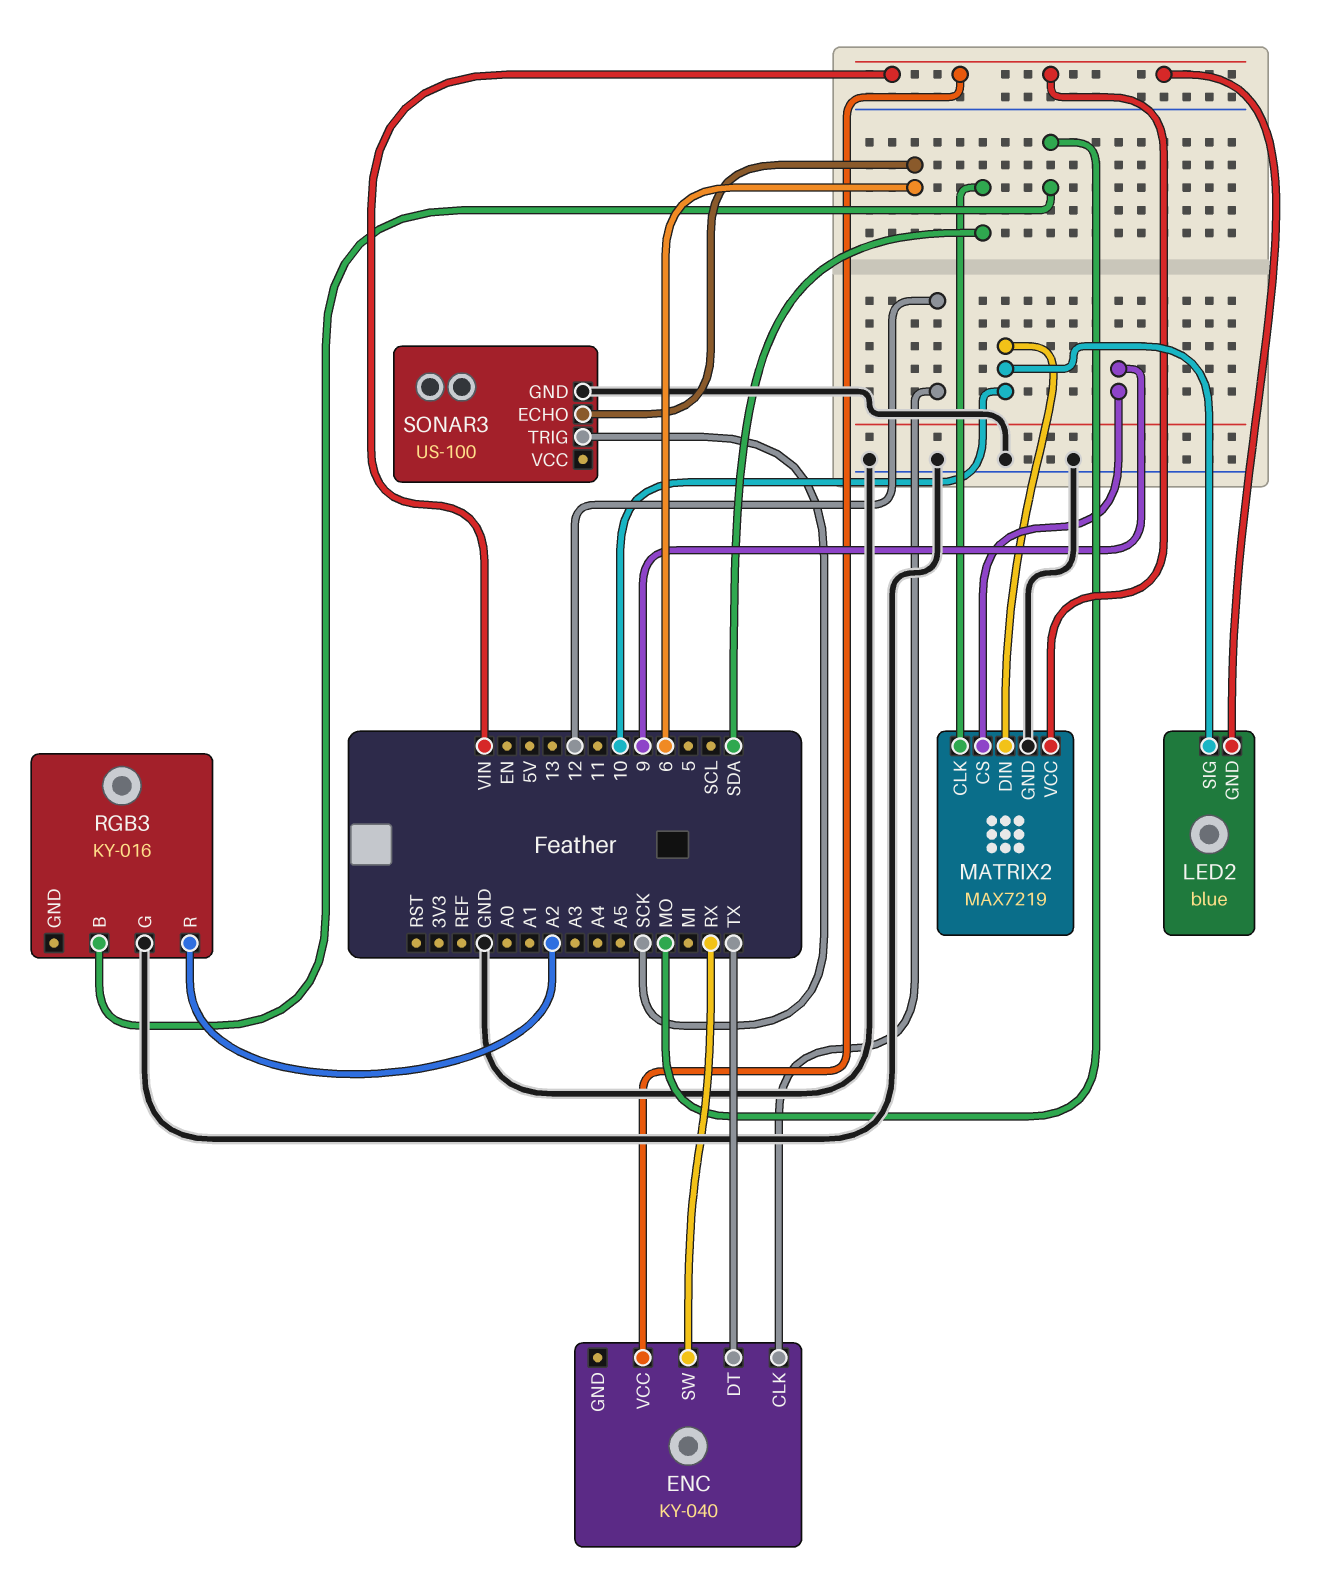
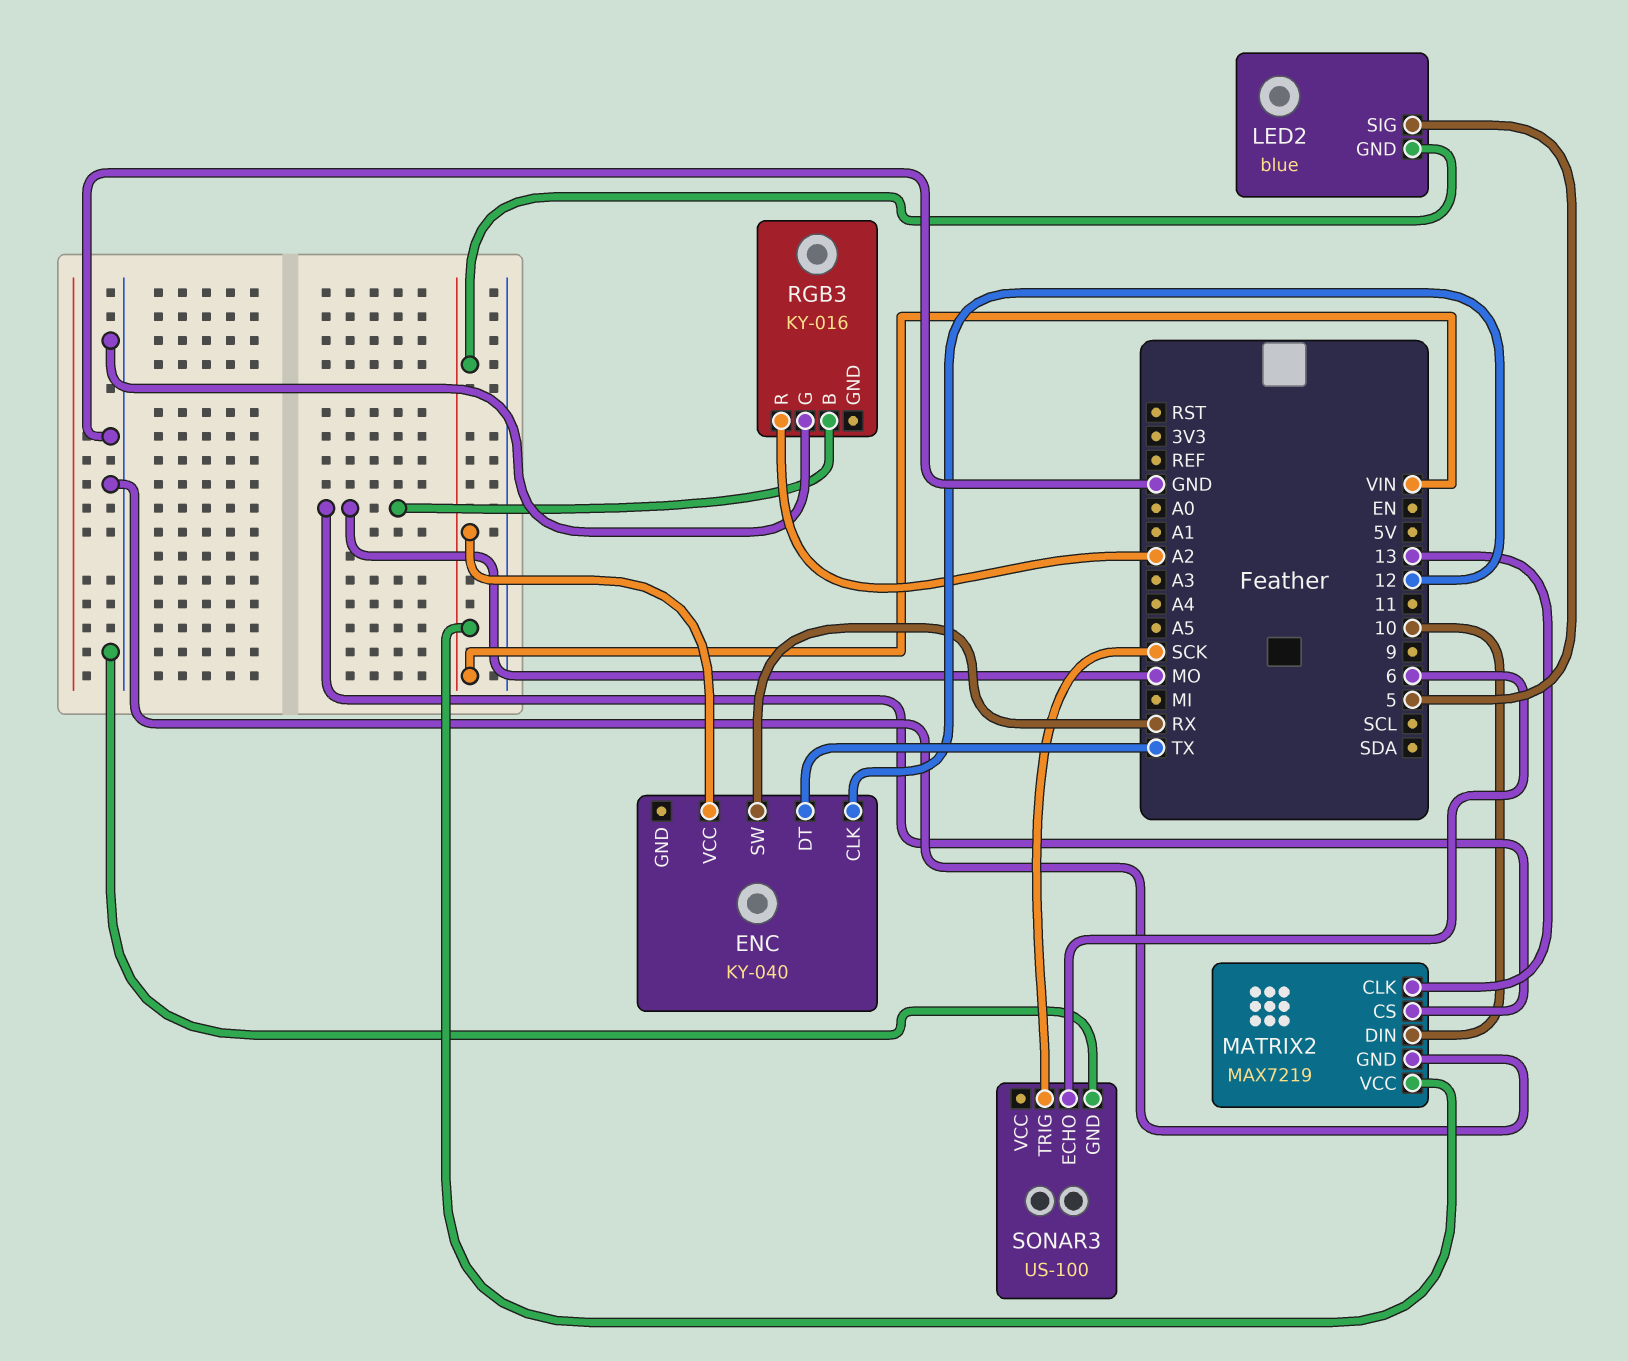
LED2 pin SIG: 10 -> 5
MATRIX2 pin CLK: SDA -> 13
MATRIX2 pin CS: 9 -> MO

